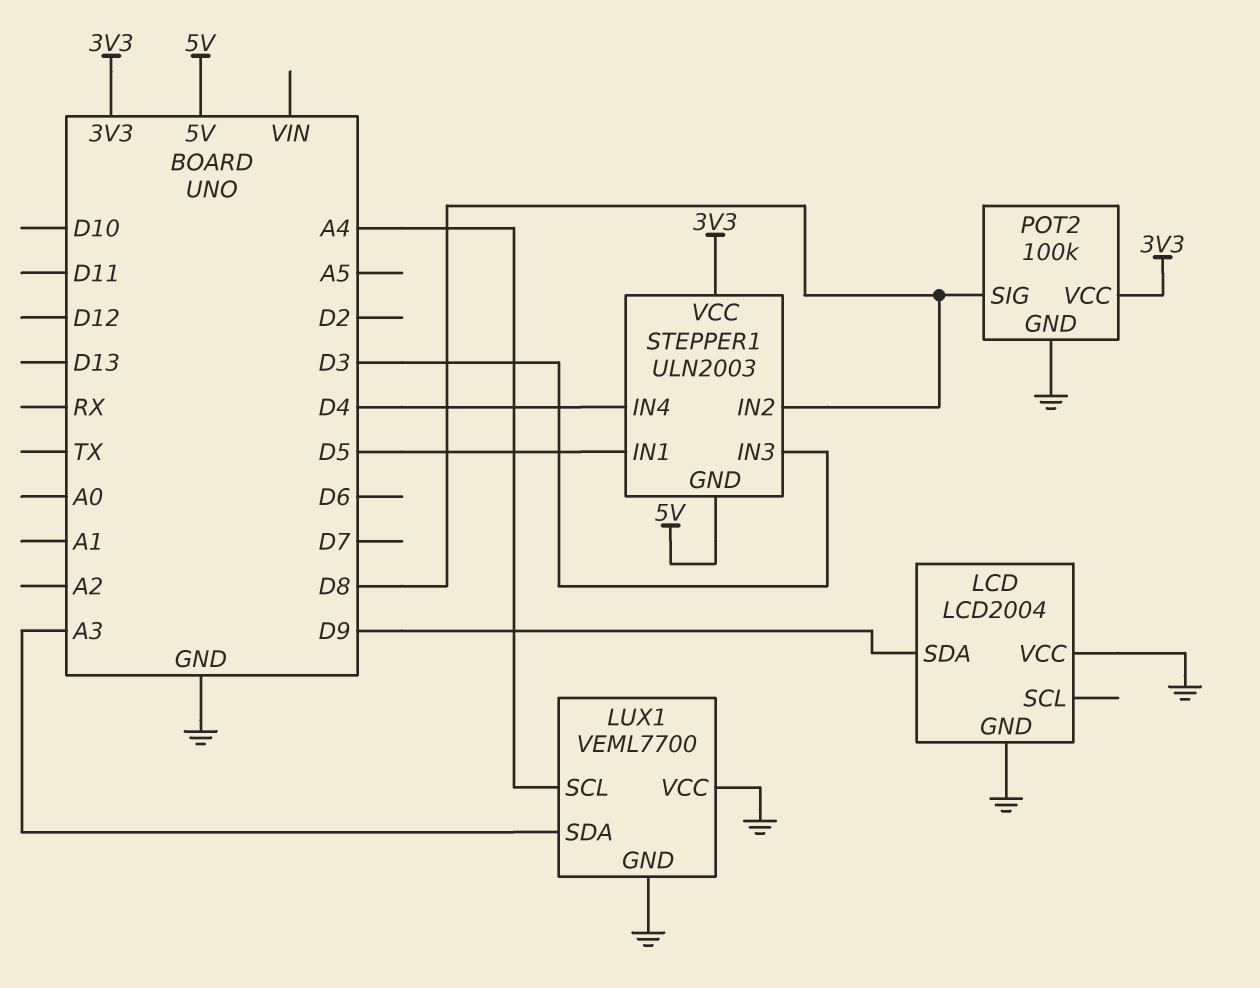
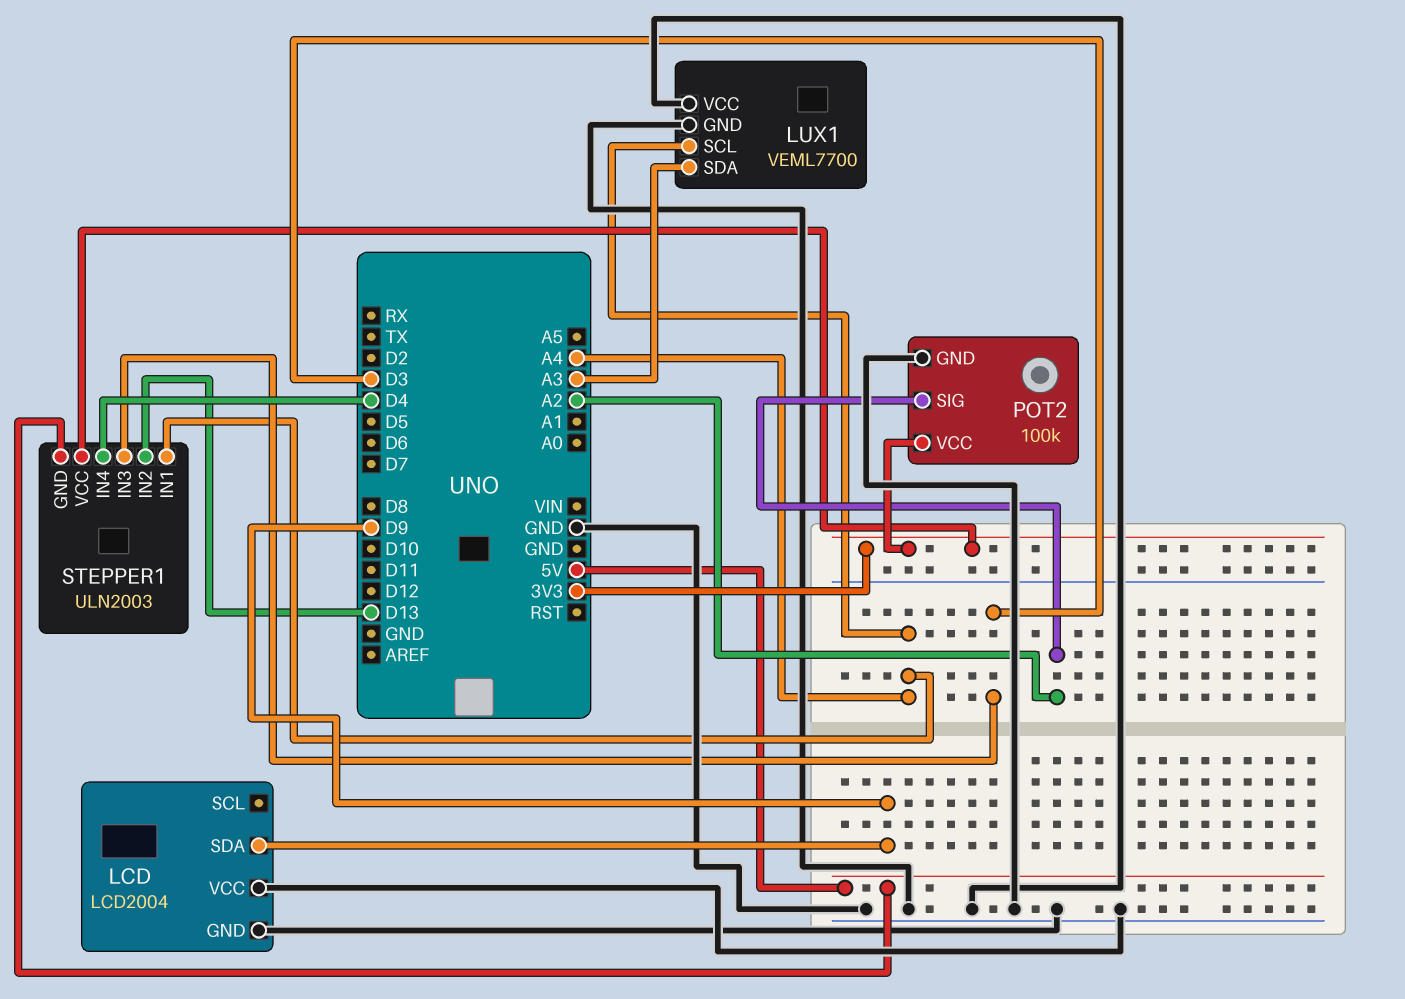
POT2 pin SIG: D8 -> A2
STEPPER1 pin IN1: D5 -> A4
STEPPER1 pin IN2: D8 -> D13

